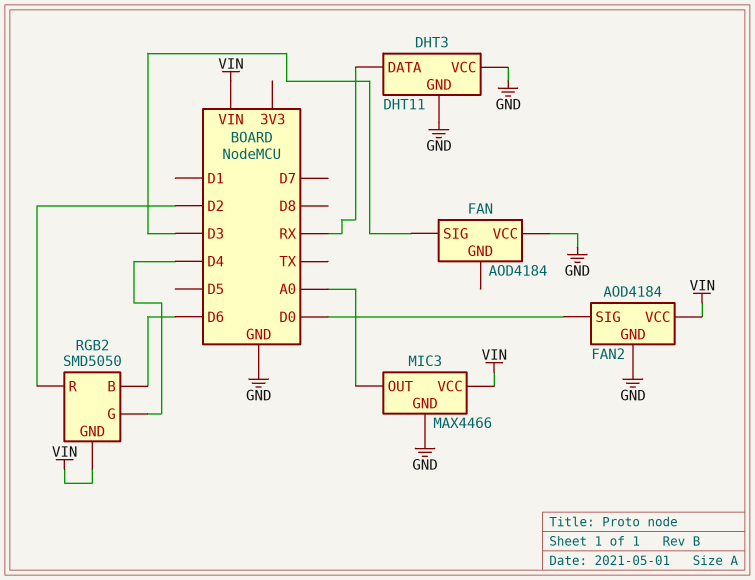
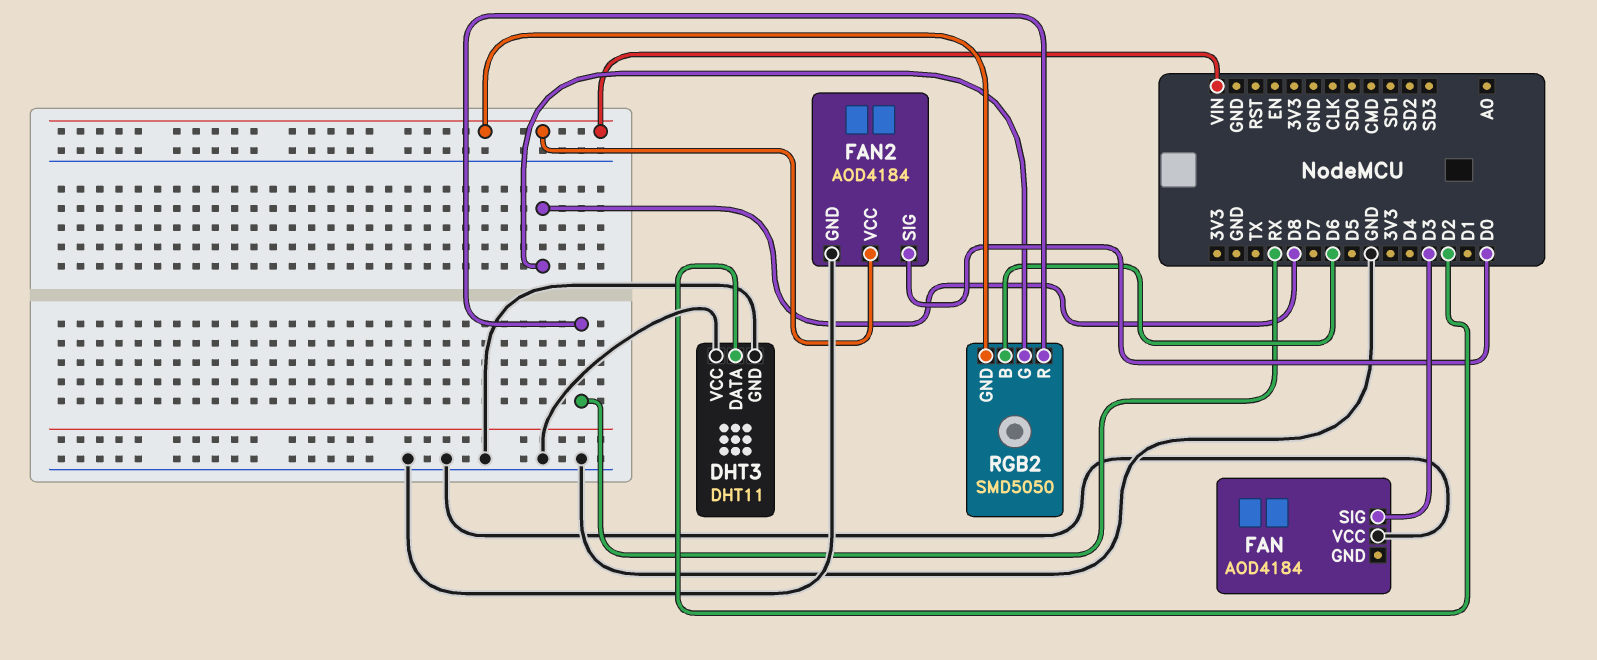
DHT3 pin DATA: RX -> D2
MIC3: MAX4466 -> none
MIC3 pin GND: GND -> none
MIC3 pin OUT: A0 -> none
MIC3 pin VCC: VIN -> none
RGB2 pin G: D4 -> D8
RGB2 pin R: D2 -> RX

